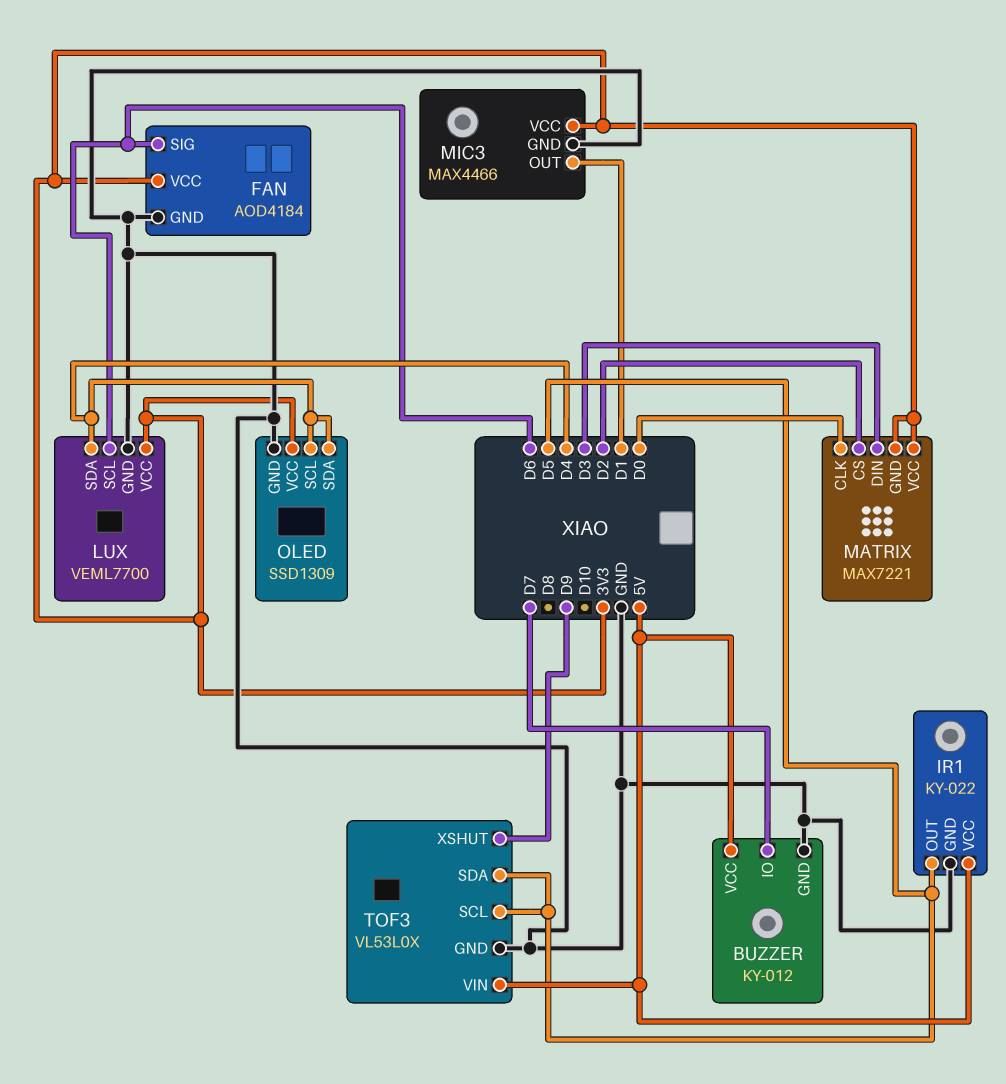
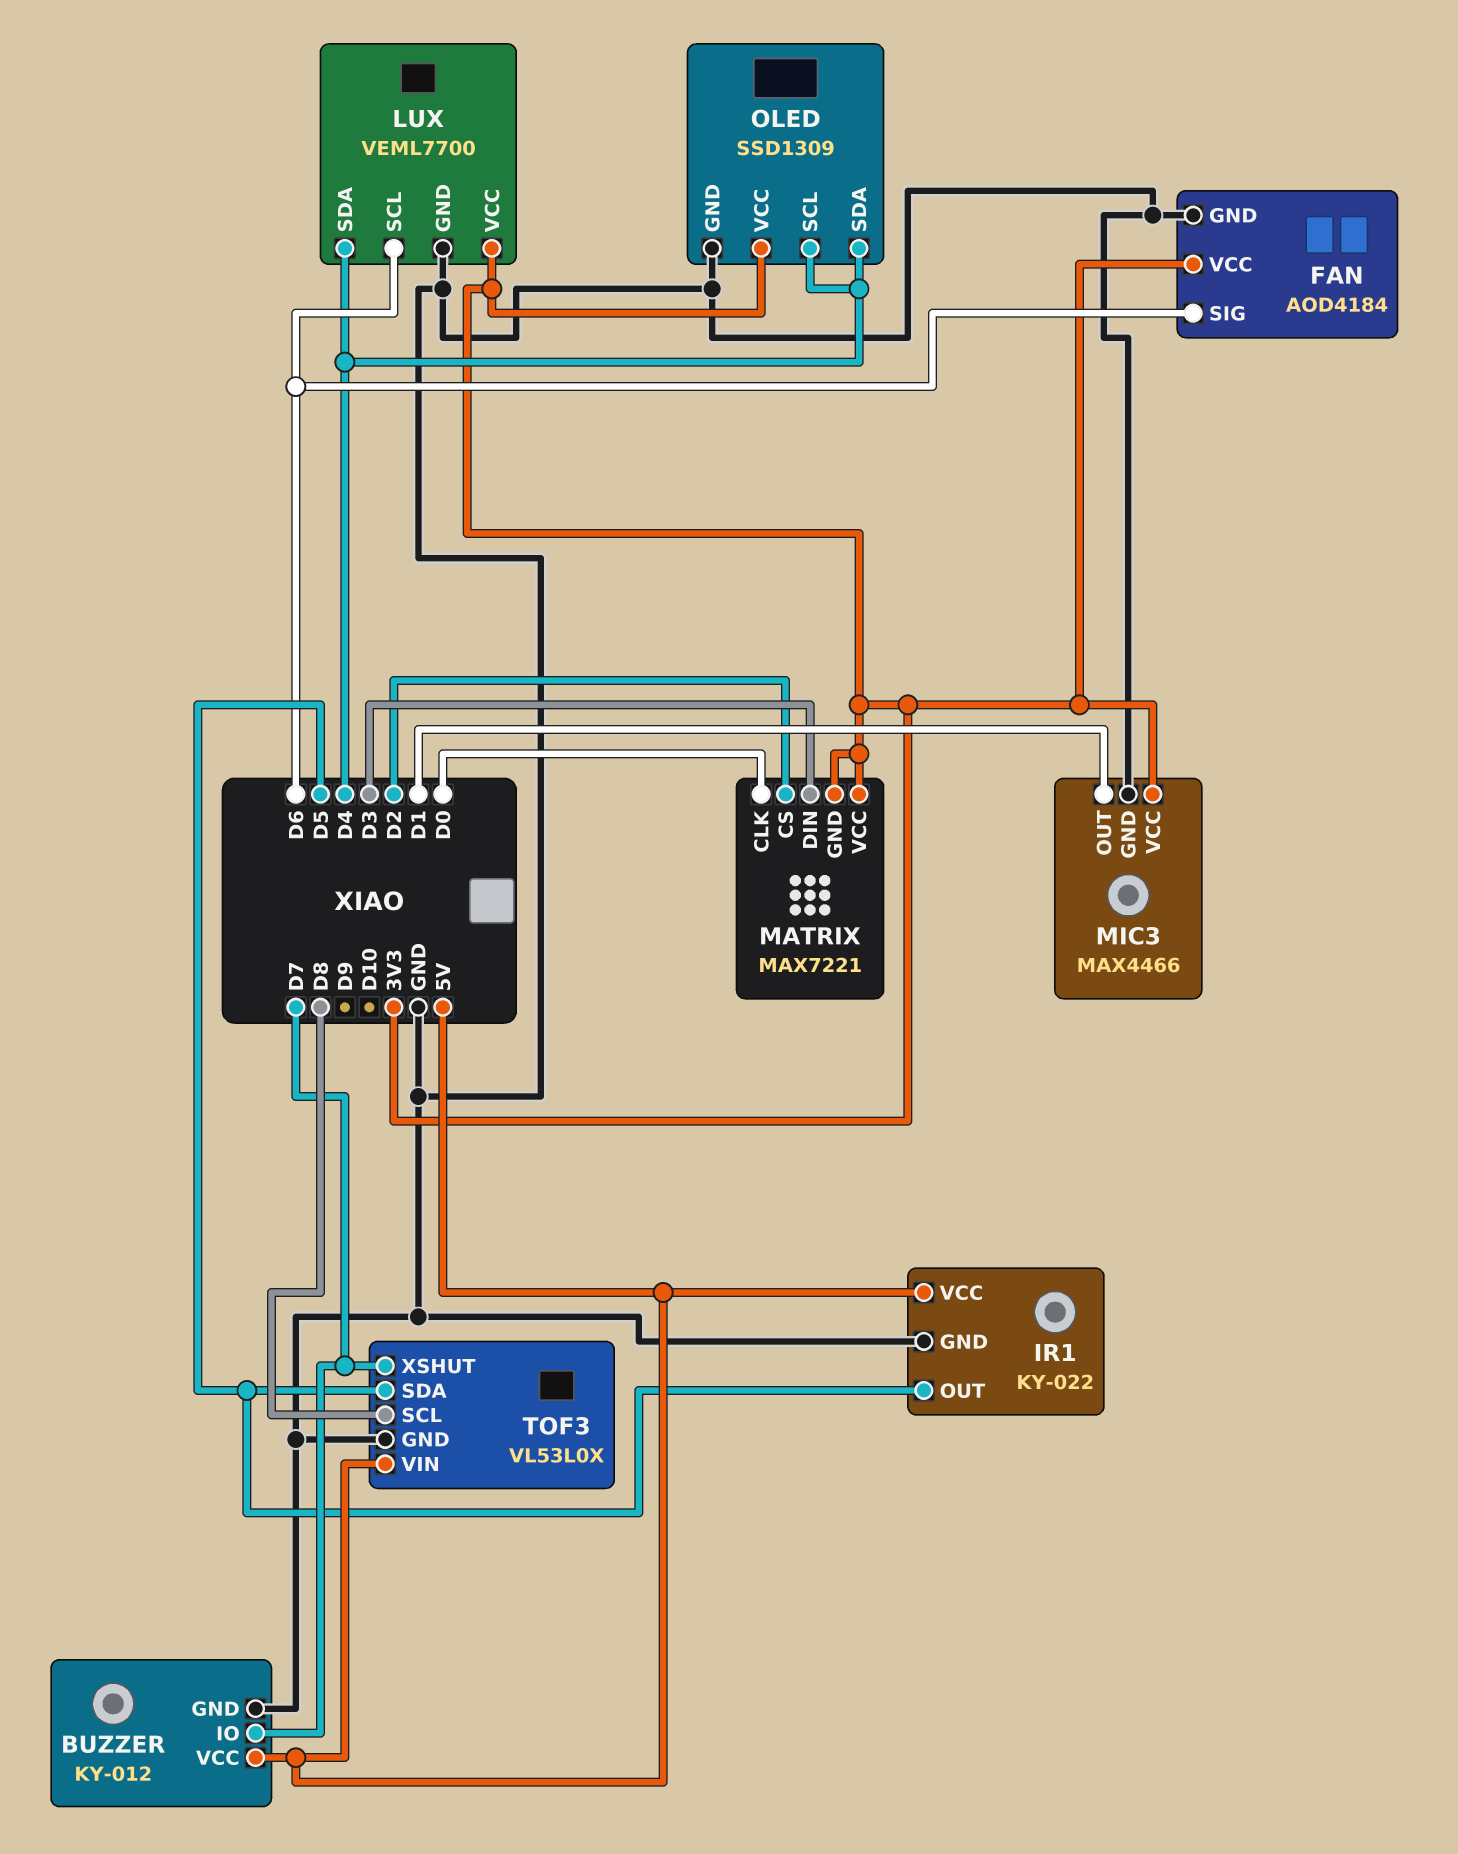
TOF3 pin SCL: D5 -> D8
TOF3 pin XSHUT: D9 -> D7

